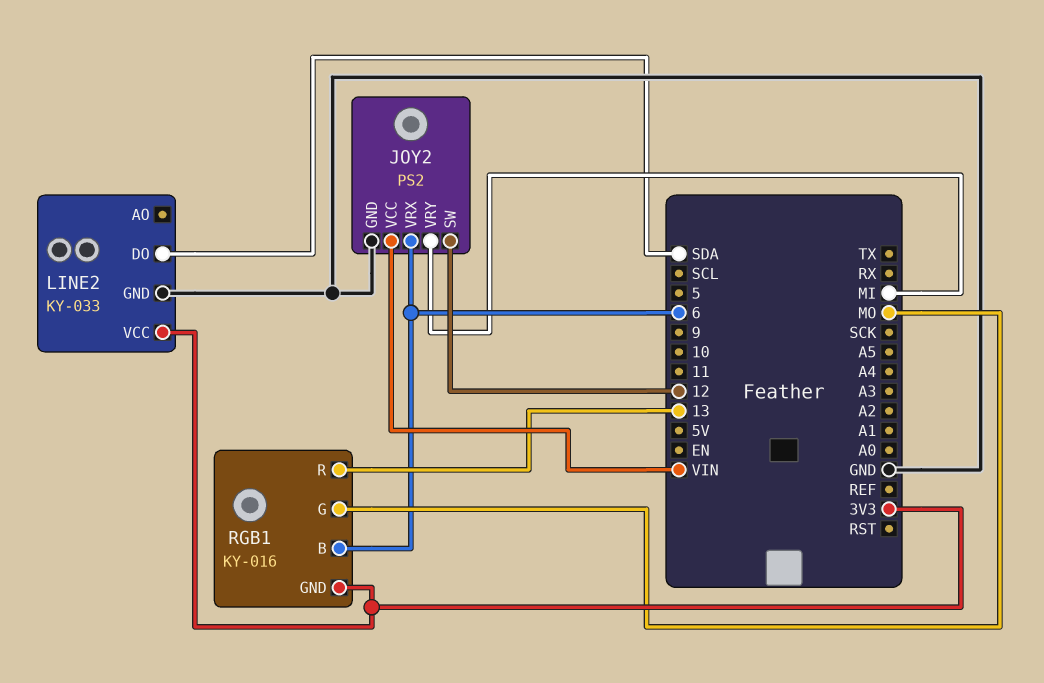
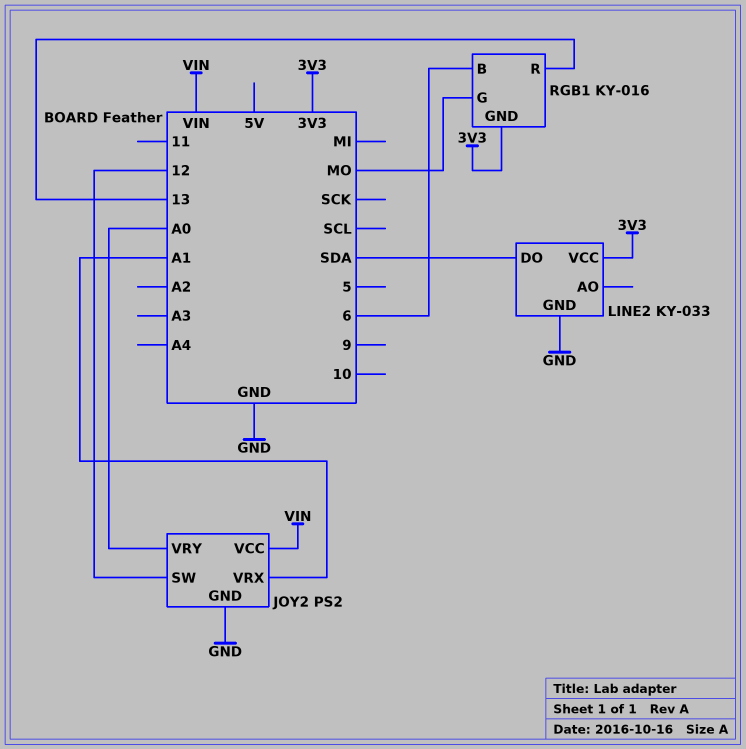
JOY2 pin VRX: 6 -> A1
JOY2 pin VRY: MI -> A0

